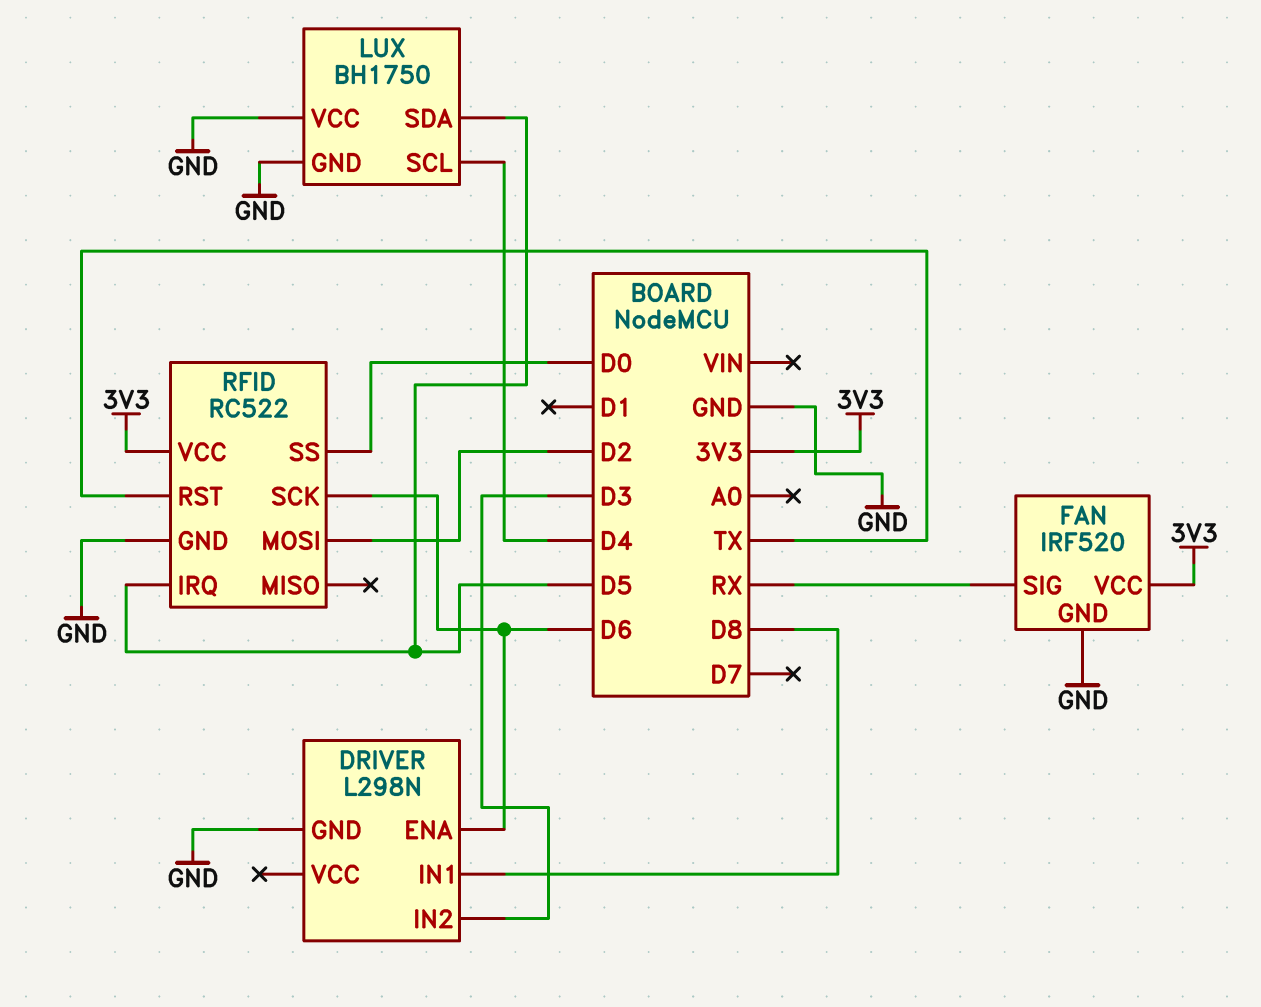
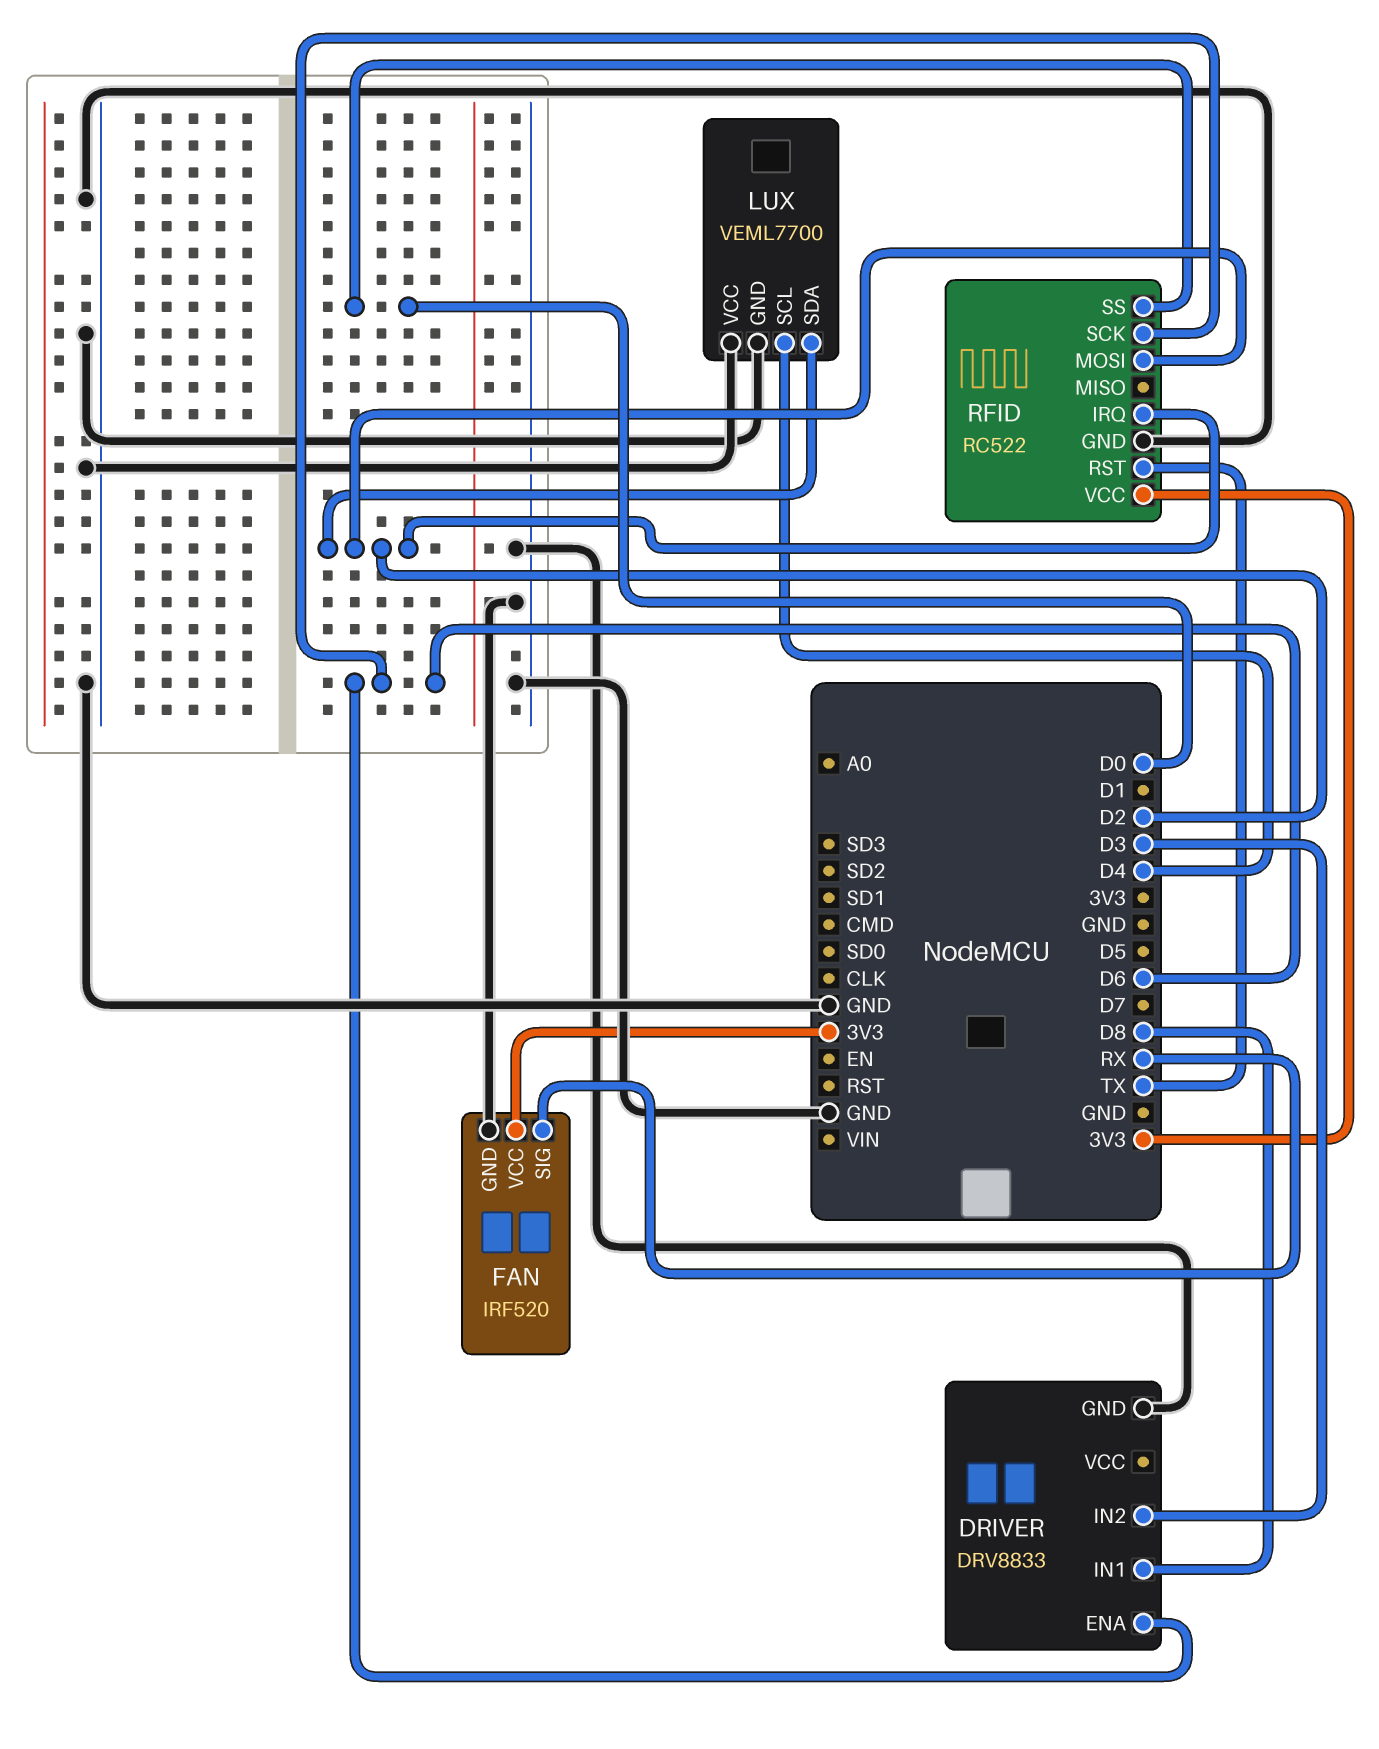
DRIVER: L298N -> DRV8833
LUX: BH1750 -> VEML7700
LUX pin SDA: D5 -> D2
RFID pin IRQ: D5 -> D2

